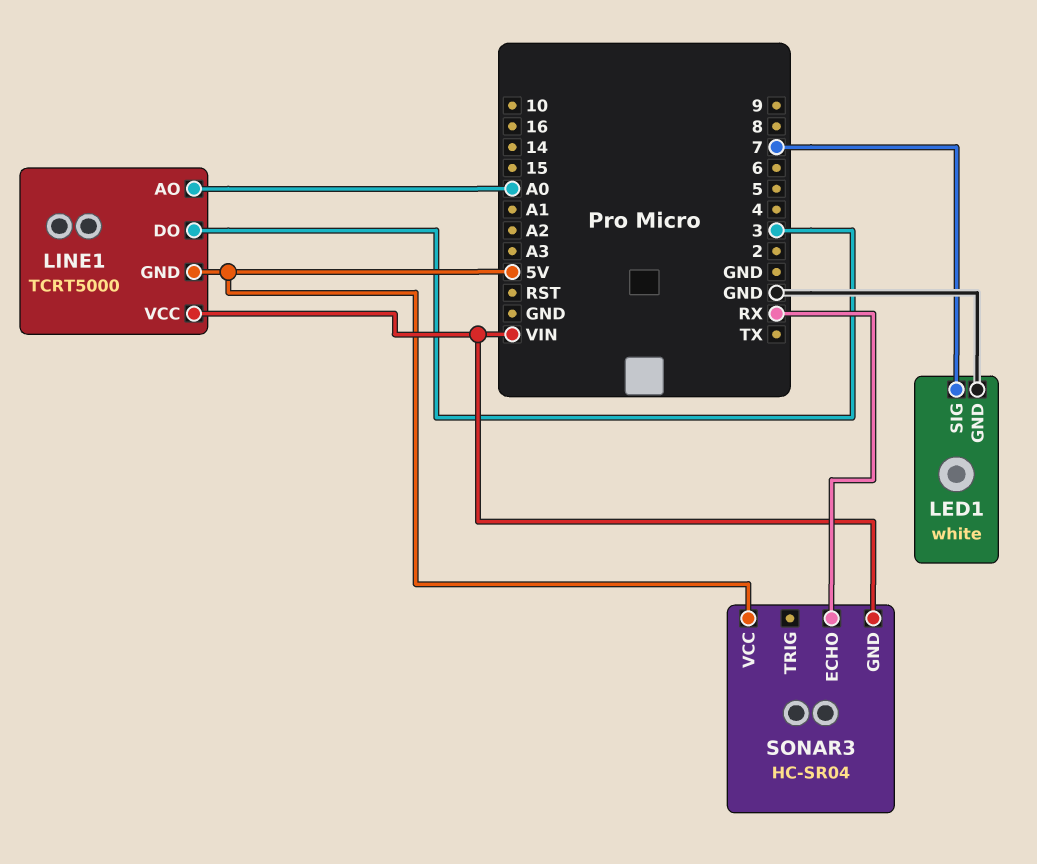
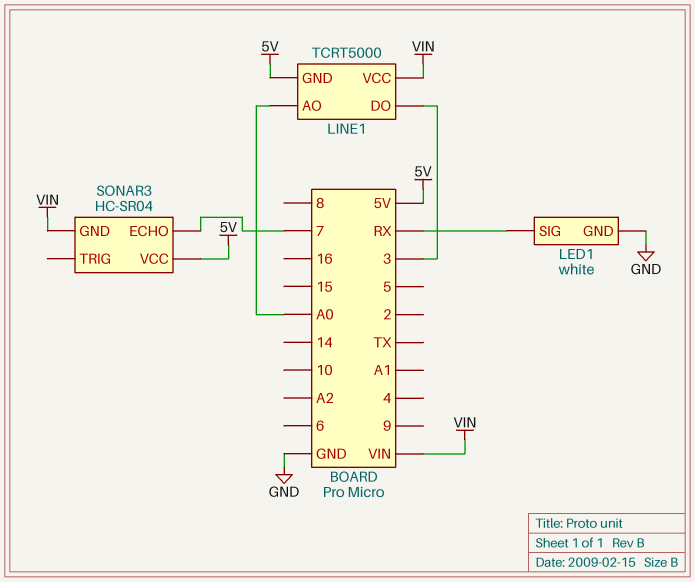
LED1 pin SIG: 7 -> RX
SONAR3 pin ECHO: RX -> 7

